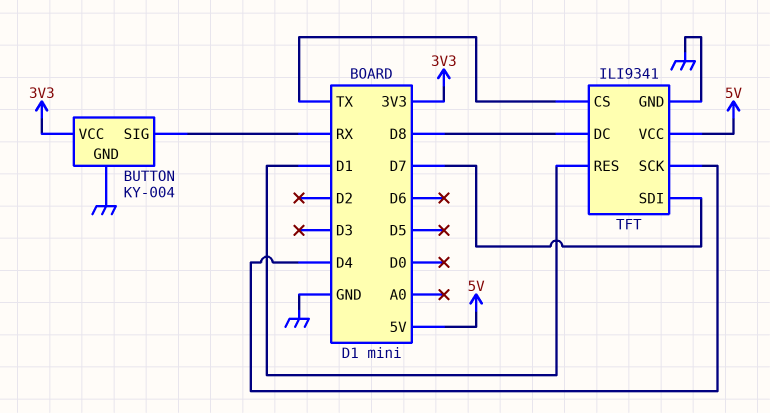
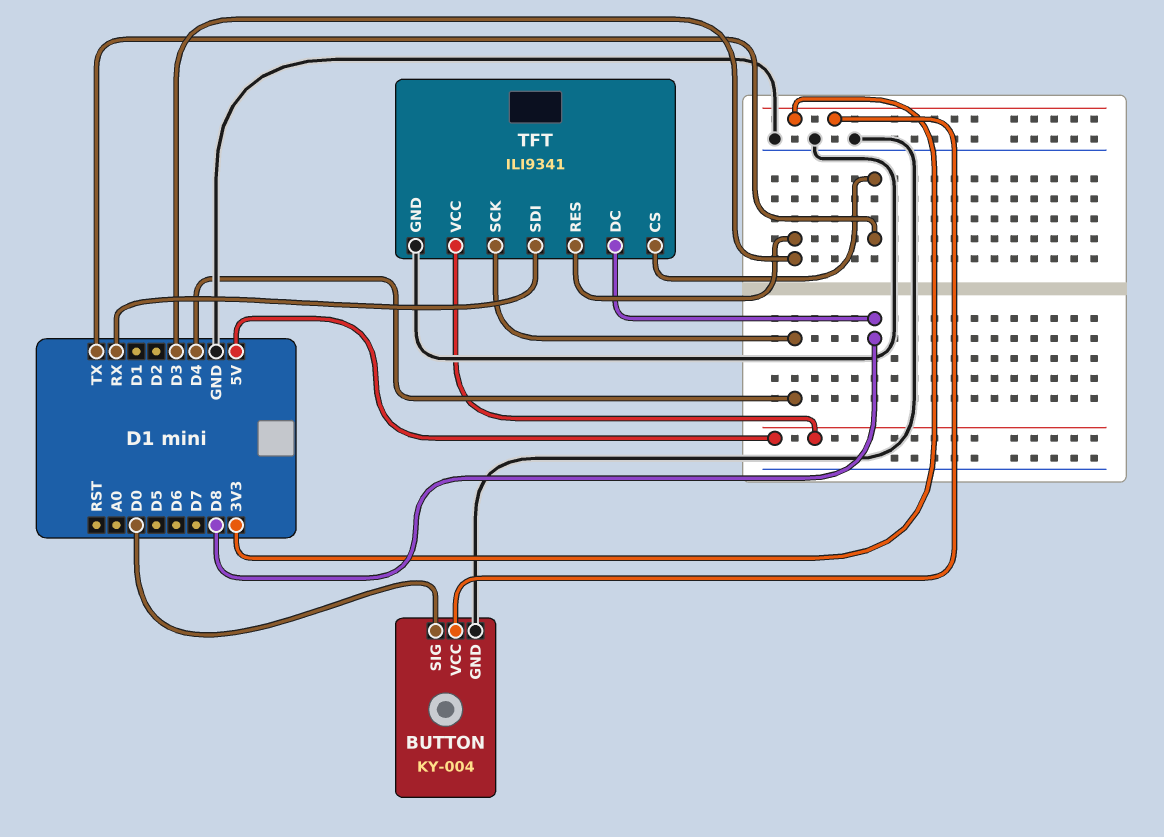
BUTTON pin SIG: RX -> D0
TFT pin RES: D1 -> D3
TFT pin SDI: D7 -> RX

